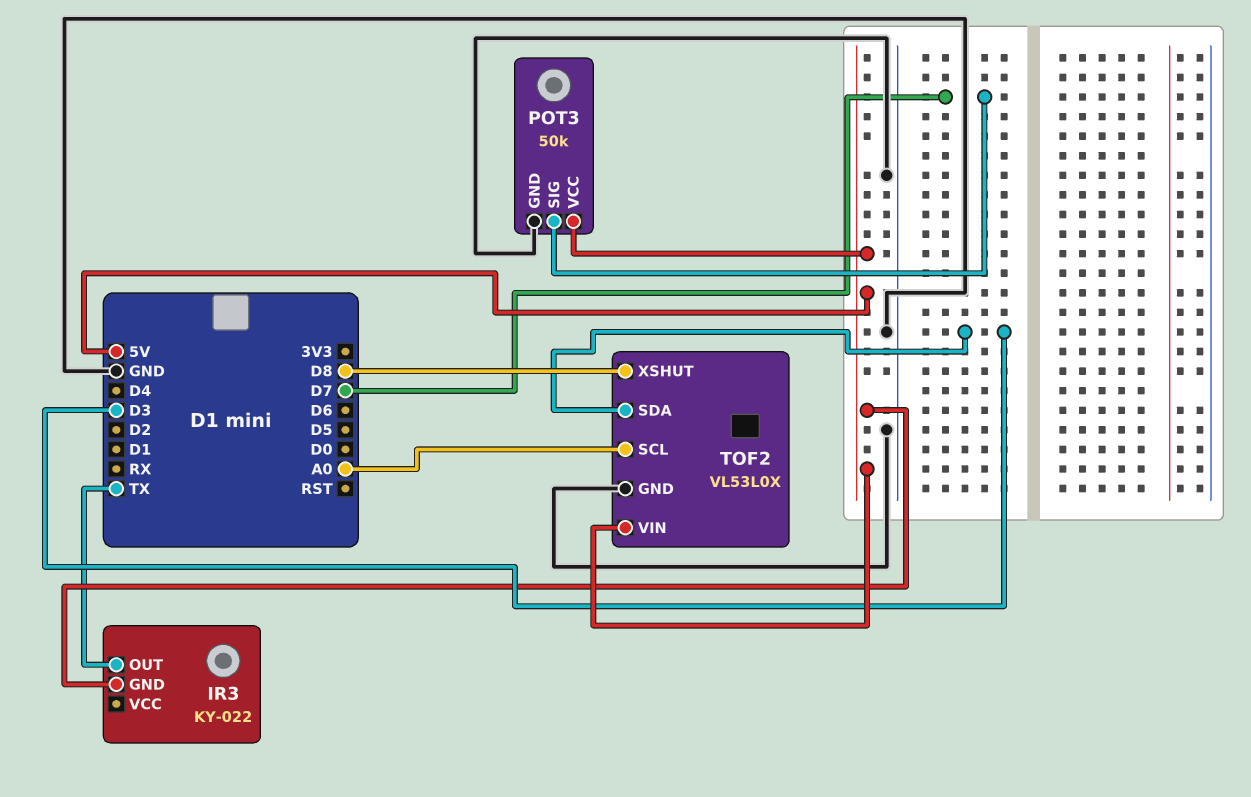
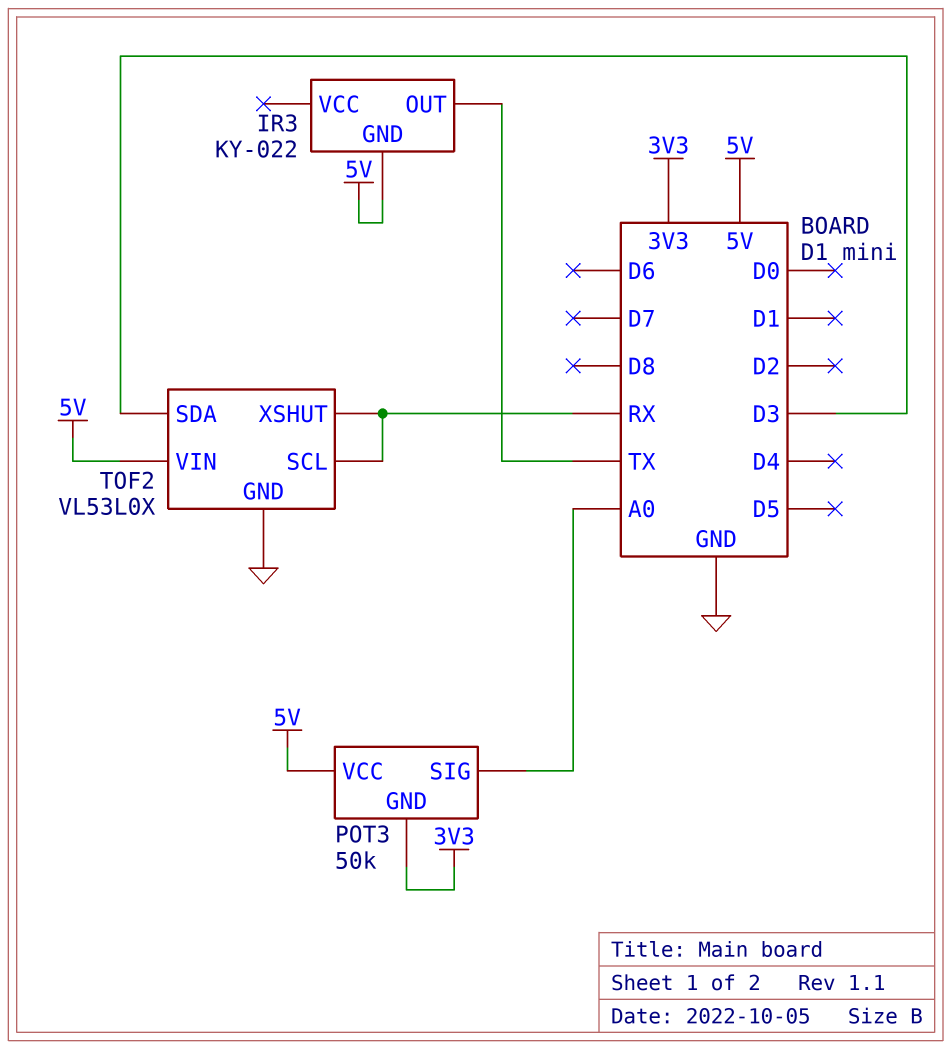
POT3 pin GND: GND -> 3V3
POT3 pin SIG: D7 -> A0
TOF2 pin SCL: A0 -> RX
TOF2 pin XSHUT: D8 -> RX

